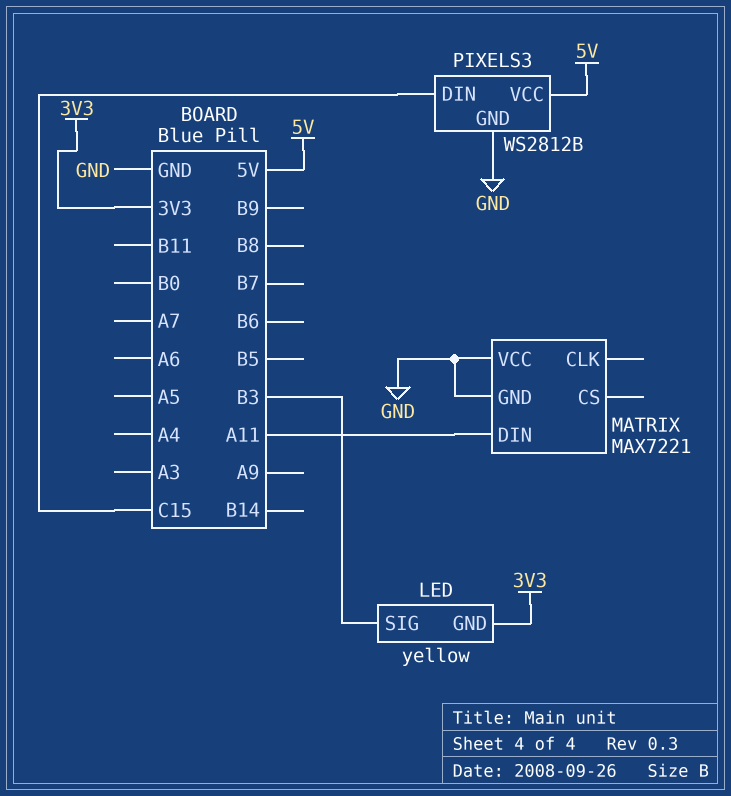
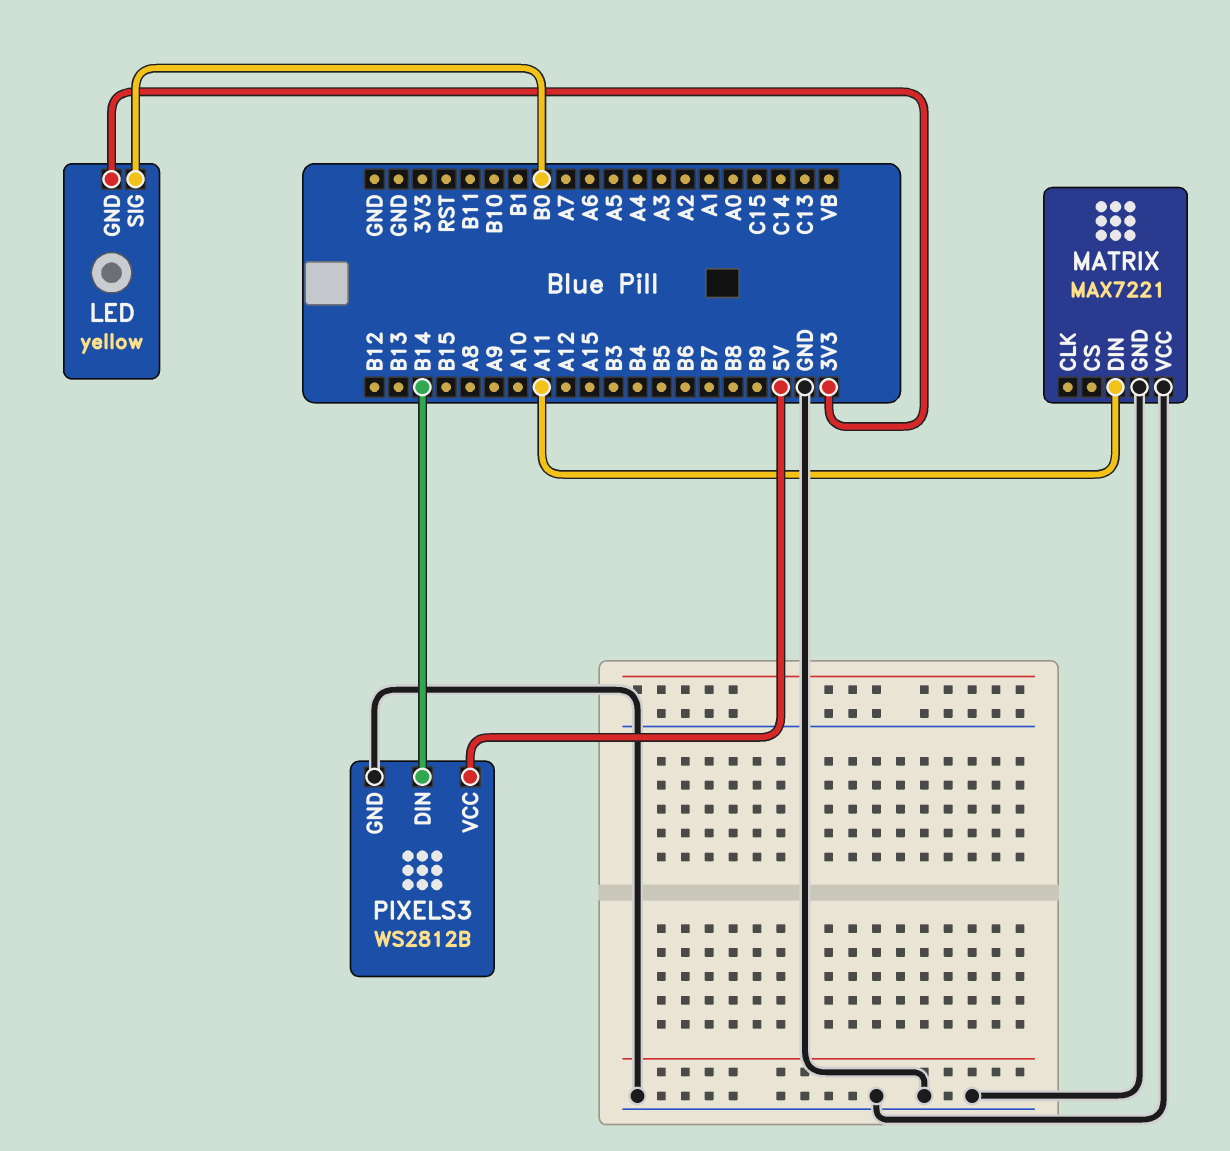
LED pin SIG: B3 -> B0
PIXELS3 pin DIN: C15 -> B14

